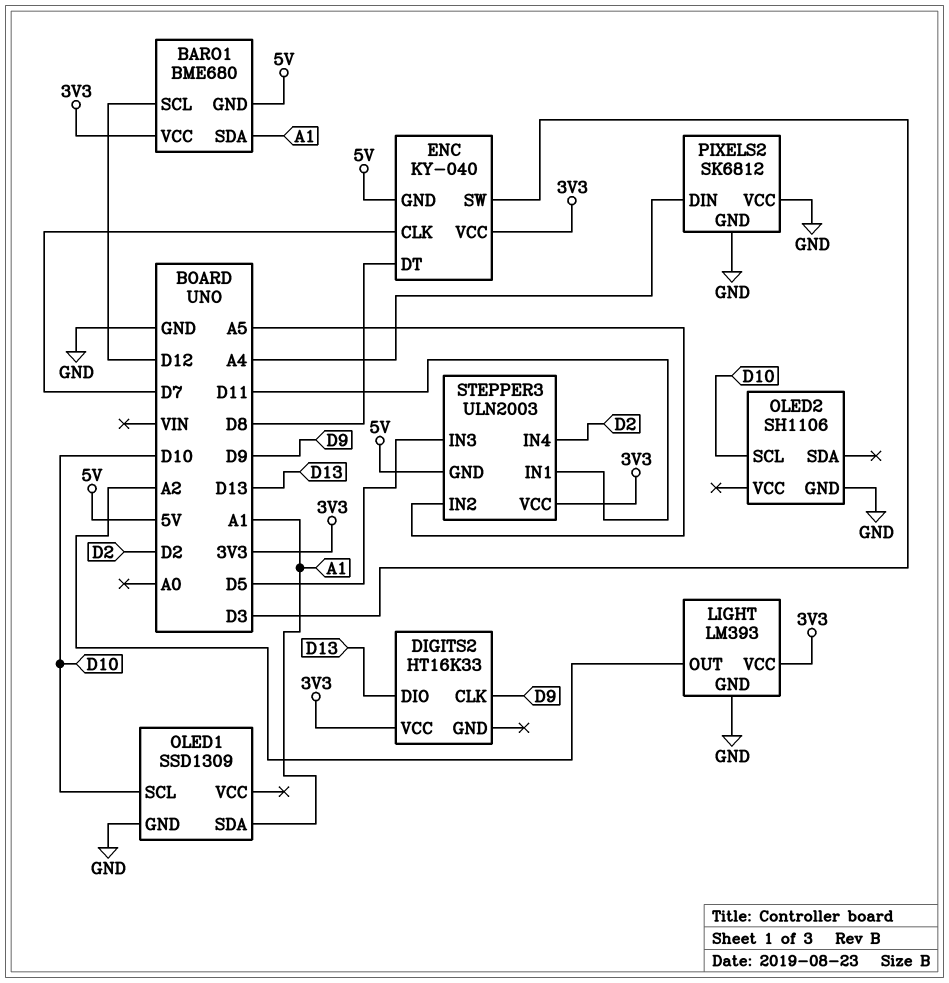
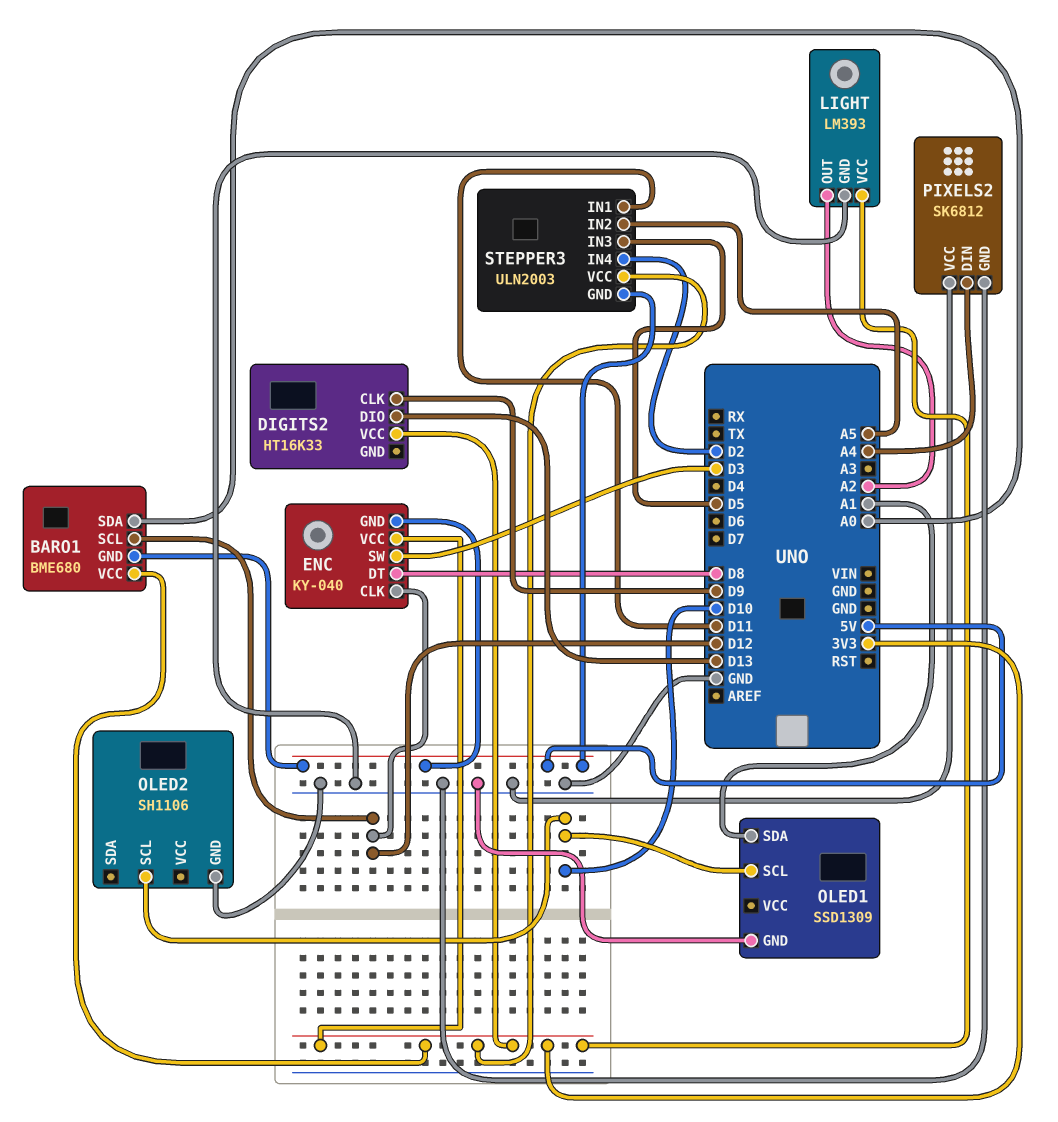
BARO1 pin SDA: A1 -> A0
ENC pin CLK: D7 -> D12

